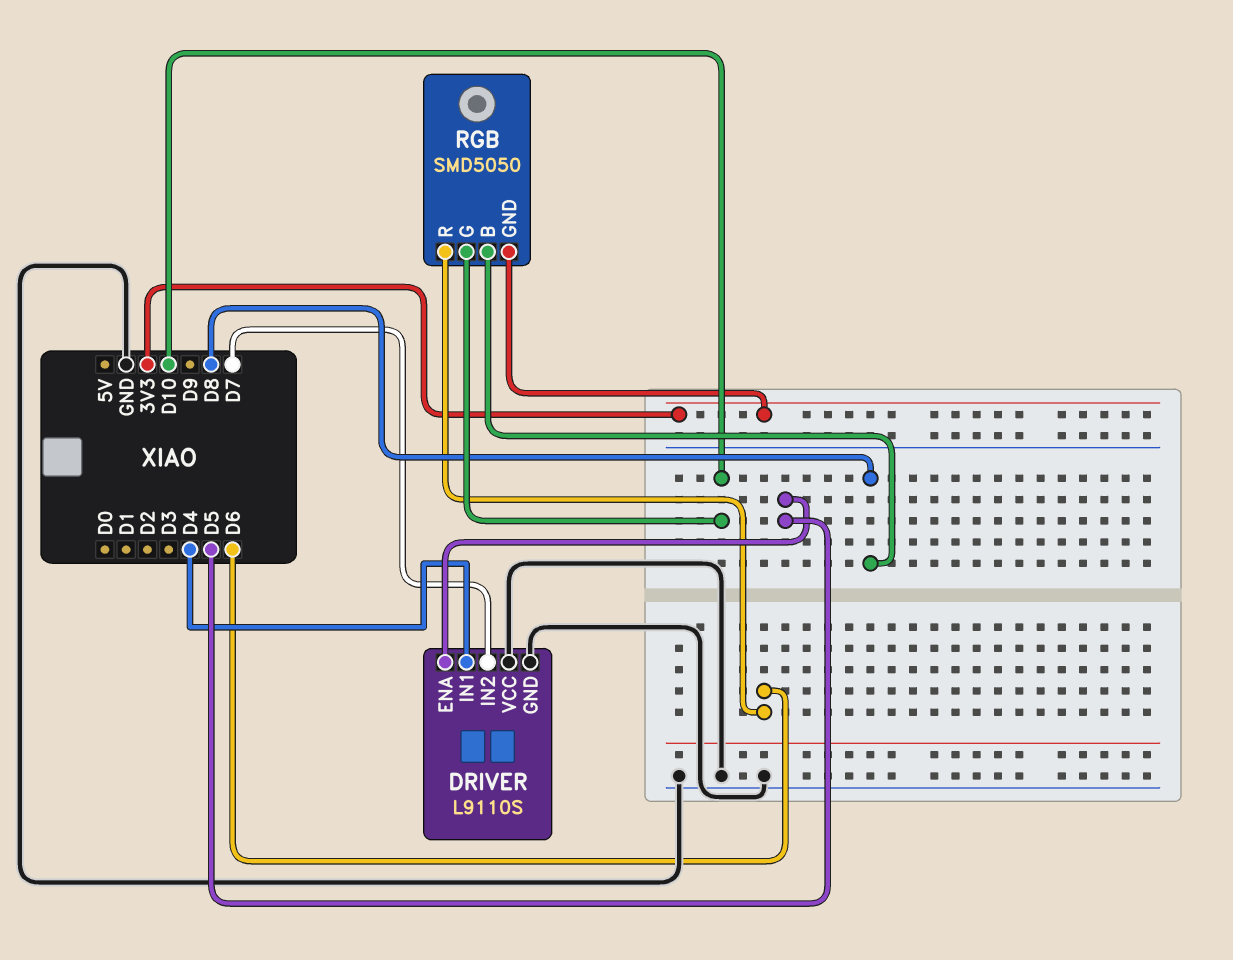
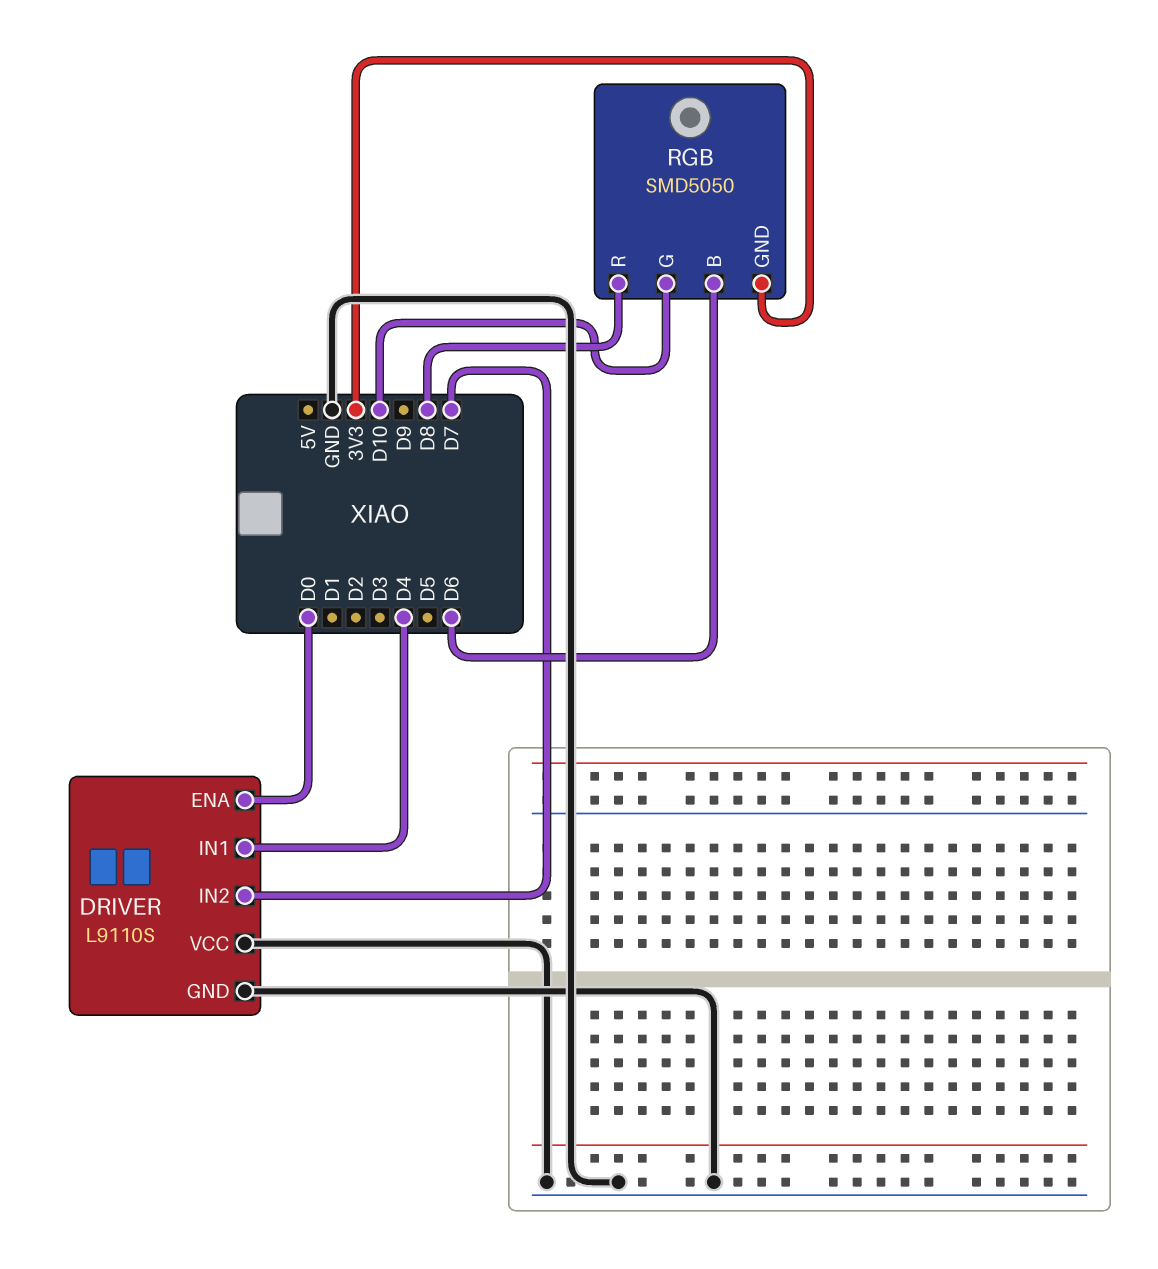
DRIVER pin ENA: D5 -> D0
RGB pin B: D8 -> D6
RGB pin R: D6 -> D8

